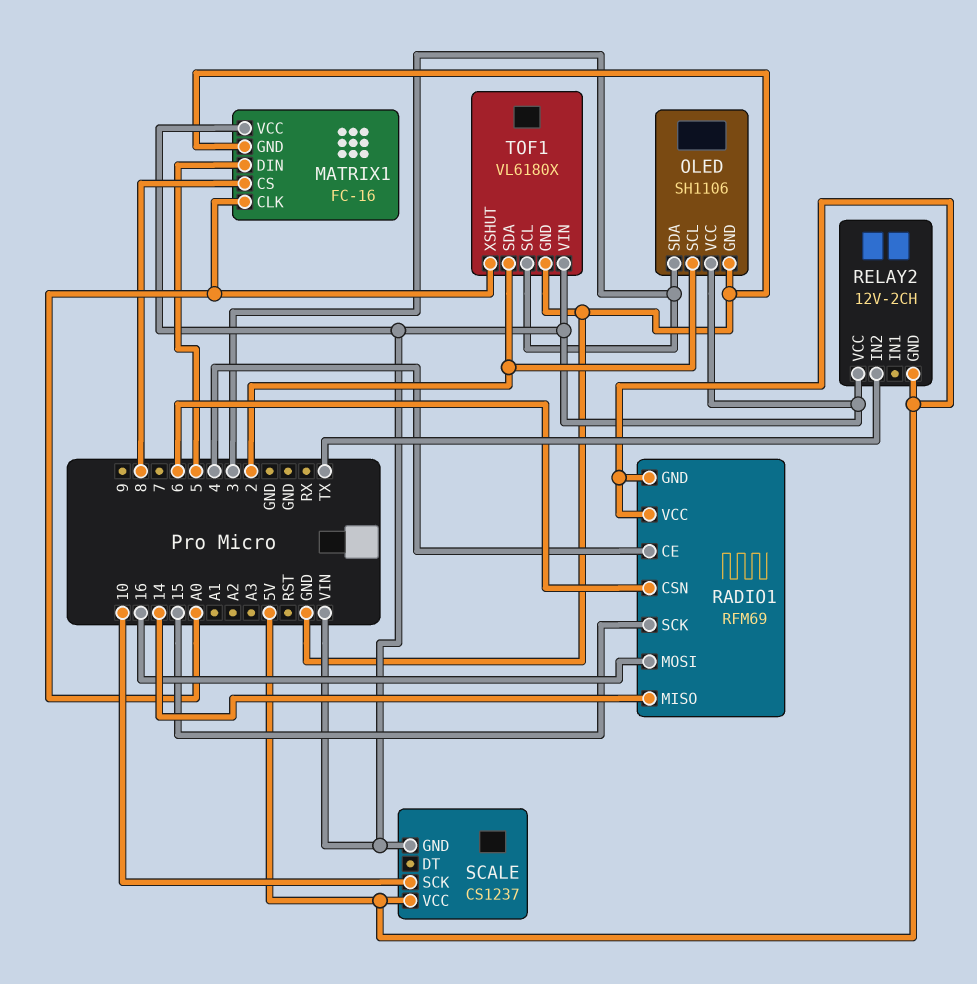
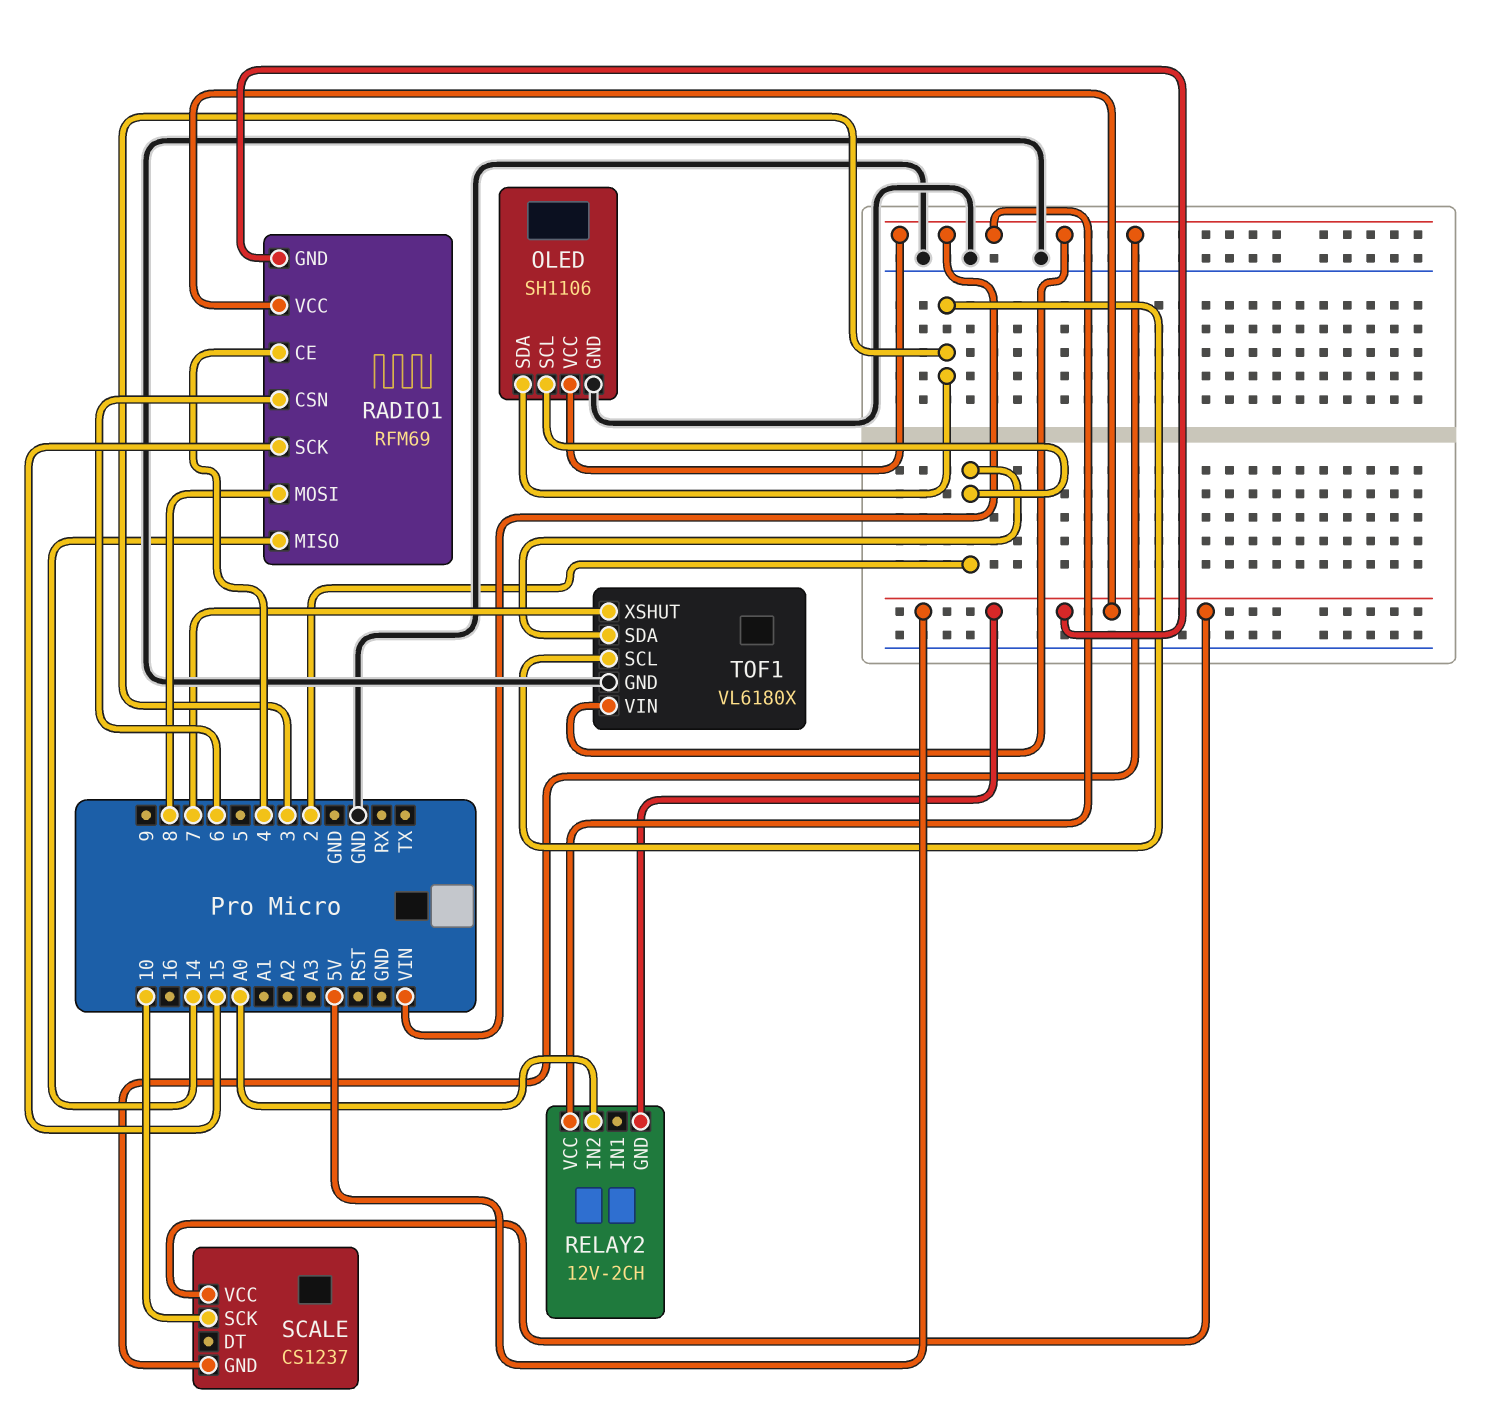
MATRIX1: FC-16 -> none
MATRIX1 pin CLK: A0 -> none
MATRIX1 pin CS: 8 -> none
MATRIX1 pin DIN: 5 -> none
MATRIX1 pin GND: GND -> none
MATRIX1 pin VCC: VIN -> none
RADIO1 pin MOSI: 16 -> 8
RELAY2 pin IN2: TX -> A0
TOF1 pin XSHUT: A0 -> 7

